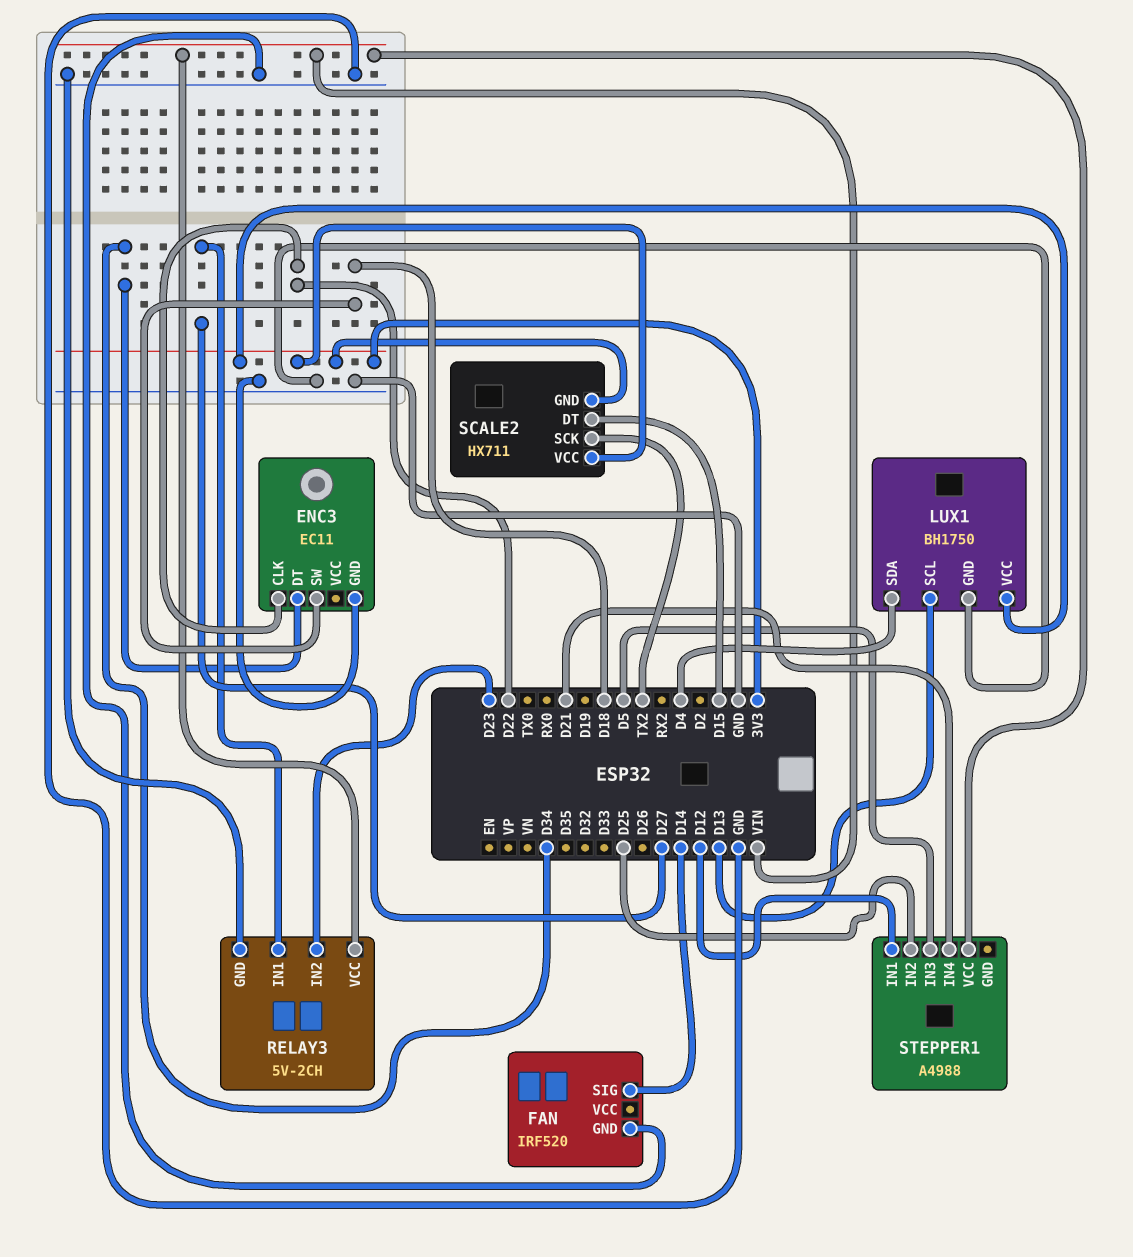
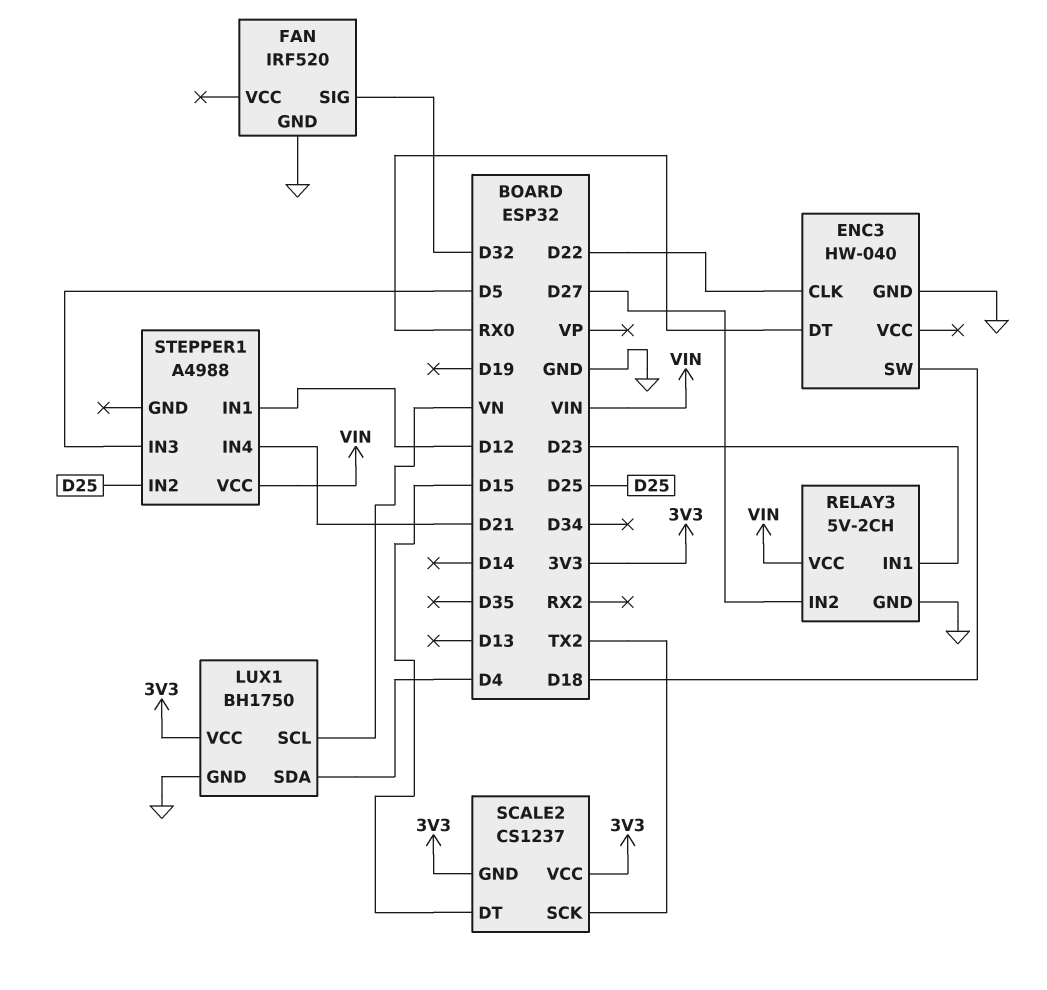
ENC3: EC11 -> HW-040
ENC3 pin DT: D34 -> RX0
FAN pin SIG: D14 -> D32
LUX1 pin SCL: D13 -> VN
RELAY3 pin IN1: D27 -> D23
RELAY3 pin IN2: D23 -> D27
SCALE2: HX711 -> CS1237

